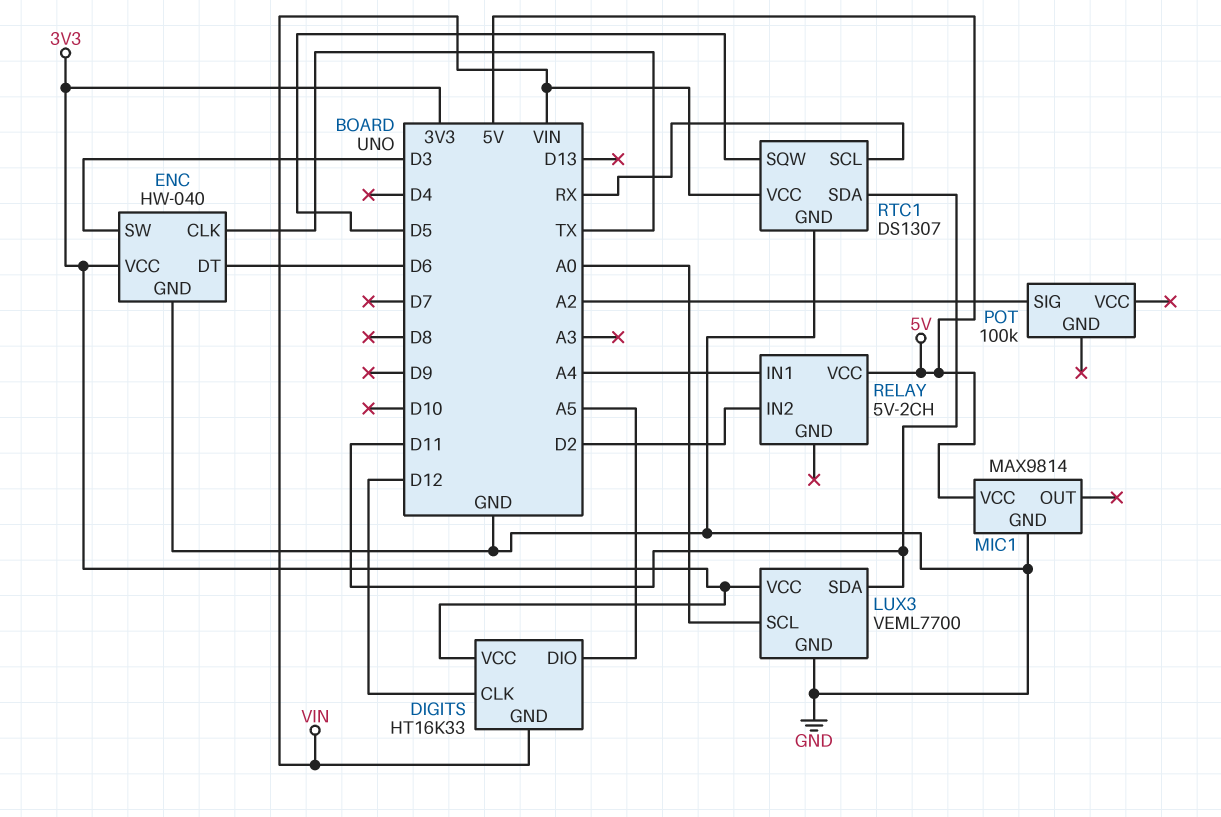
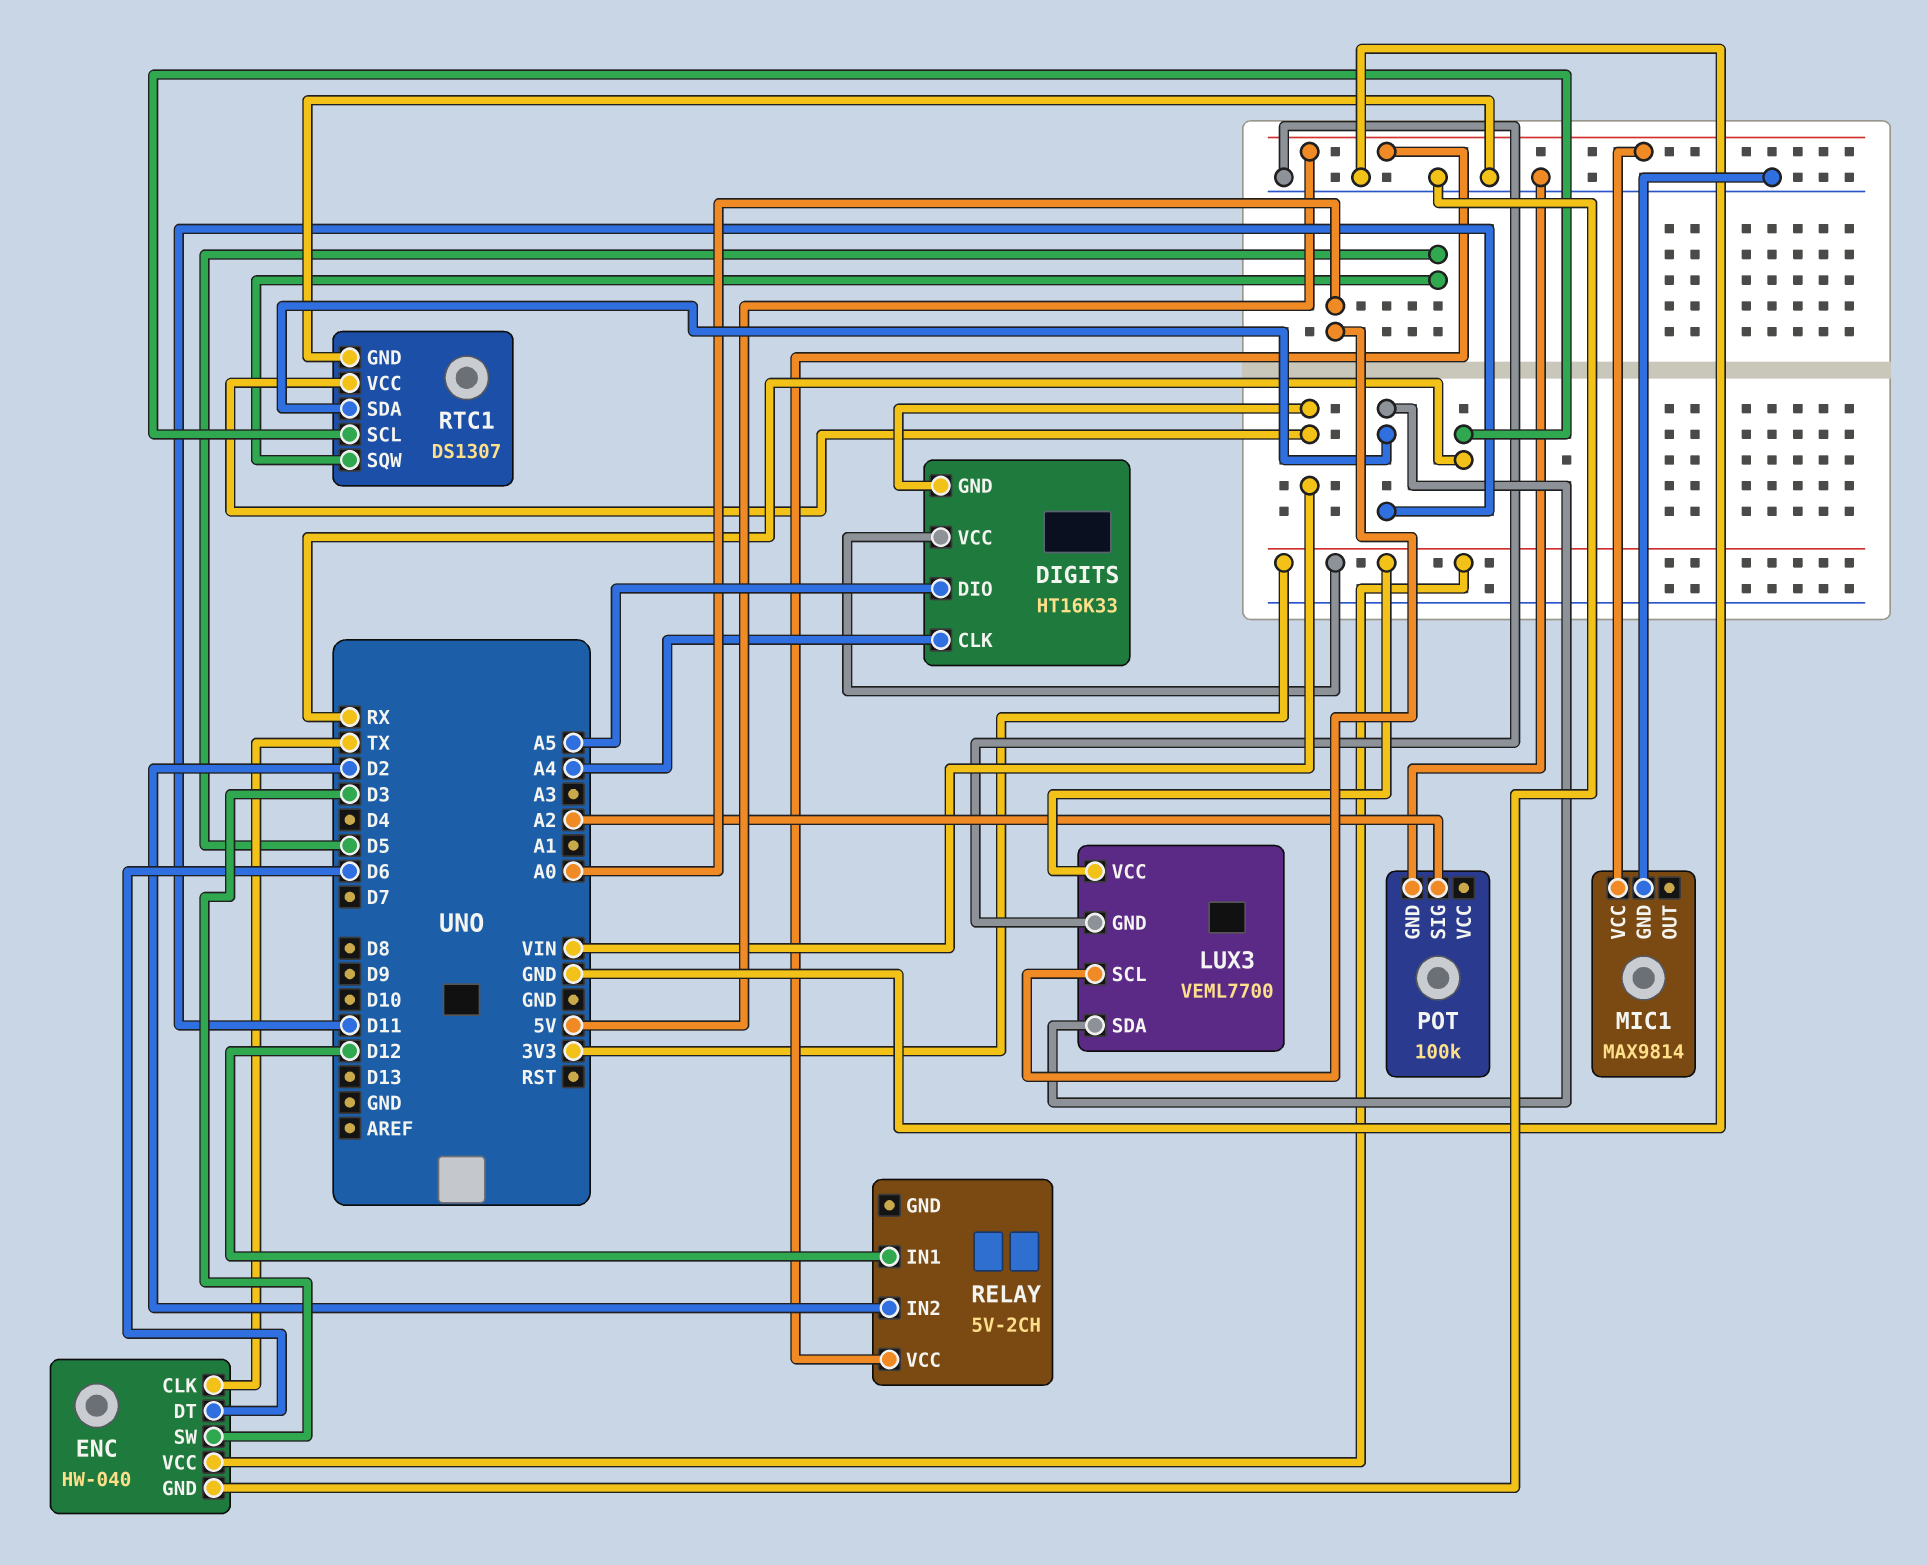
DIGITS pin CLK: D12 -> A4
POT pin GND: none -> GND
RELAY pin IN1: A4 -> D12

